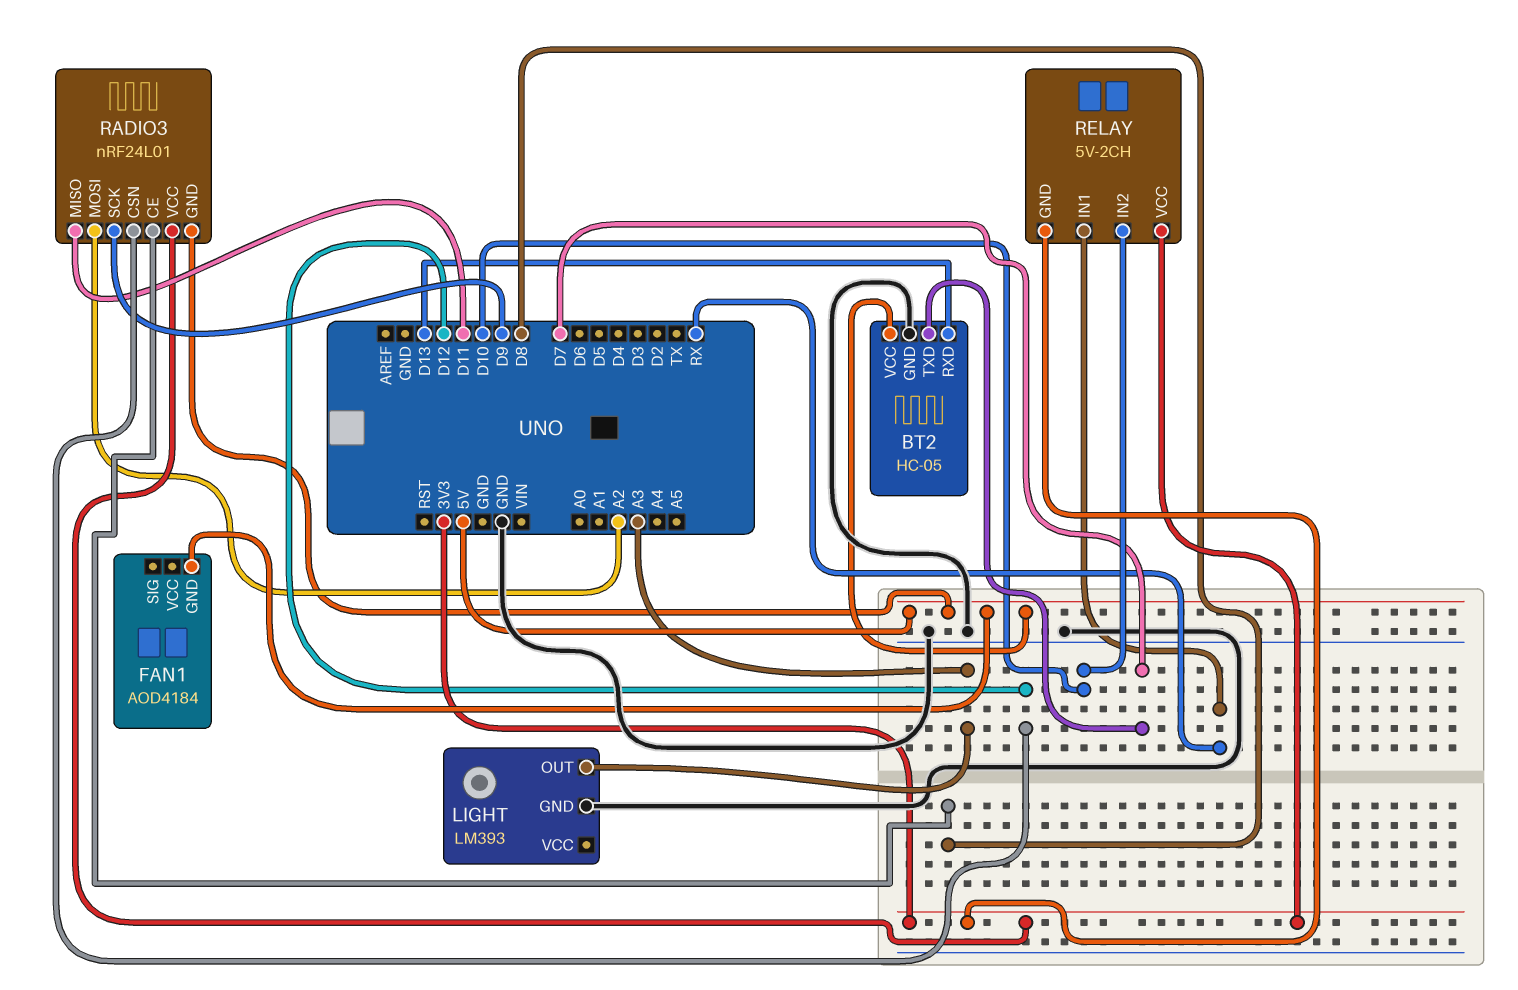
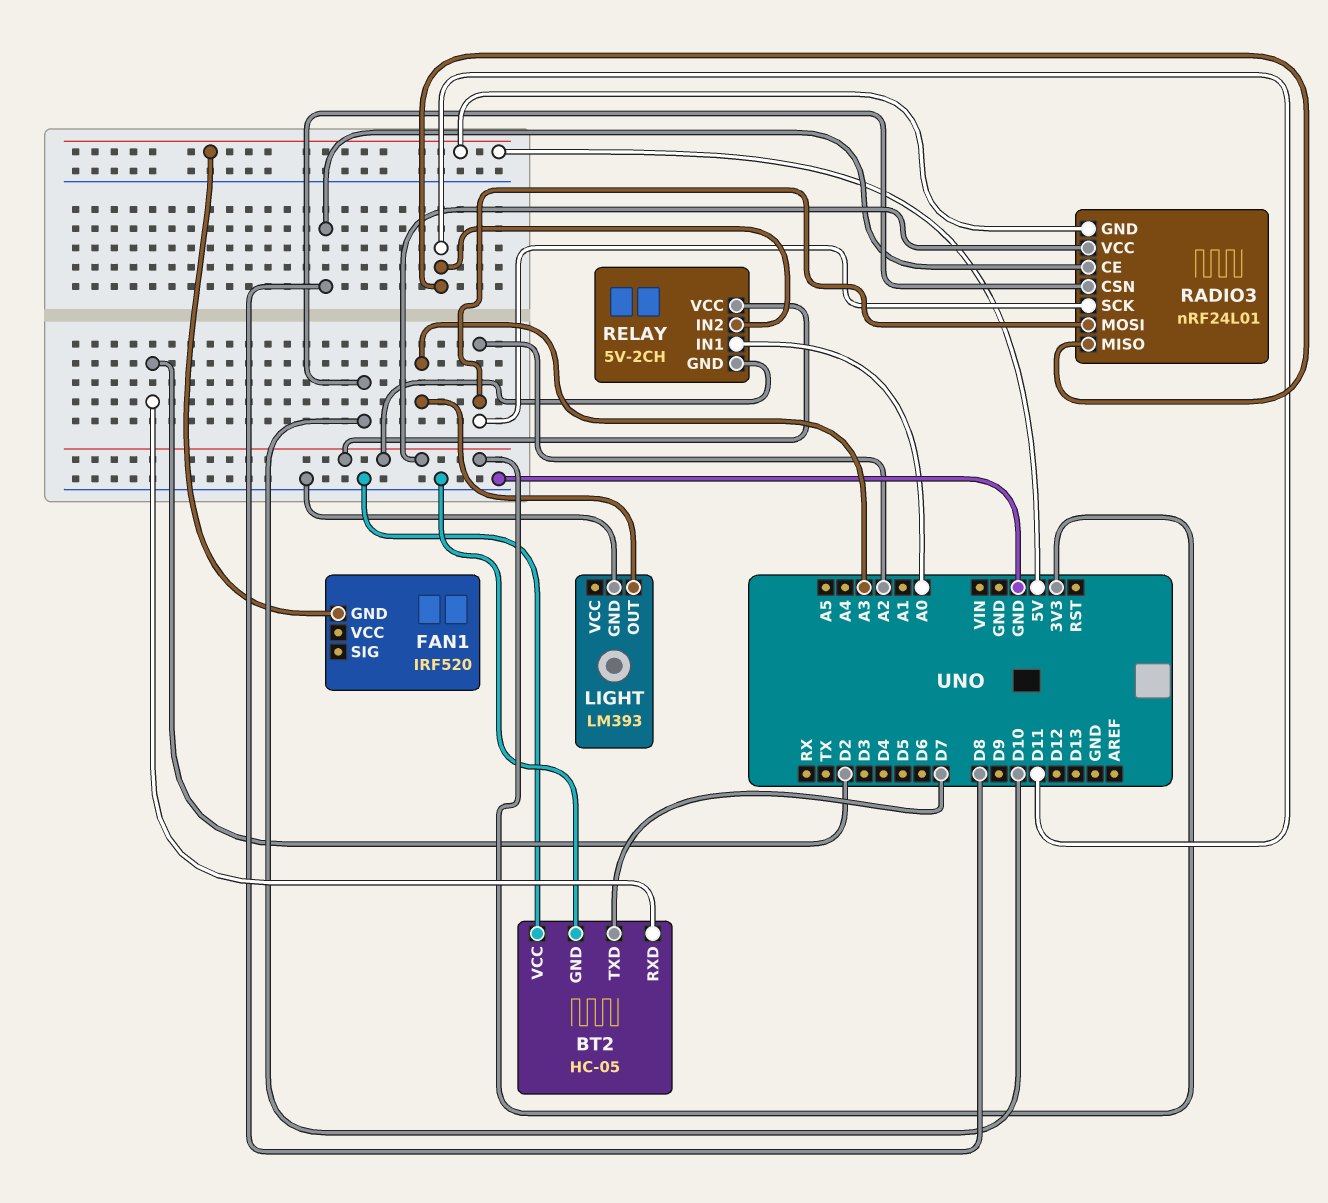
BT2 pin RXD: D13 -> D2
BT2 pin VCC: 5V -> GND
FAN1: AOD4184 -> IRF520
RADIO3 pin CSN: D12 -> D10
RADIO3 pin SCK: D9 -> A2
RELAY pin IN1: RX -> A0
RELAY pin IN2: D10 -> D11

